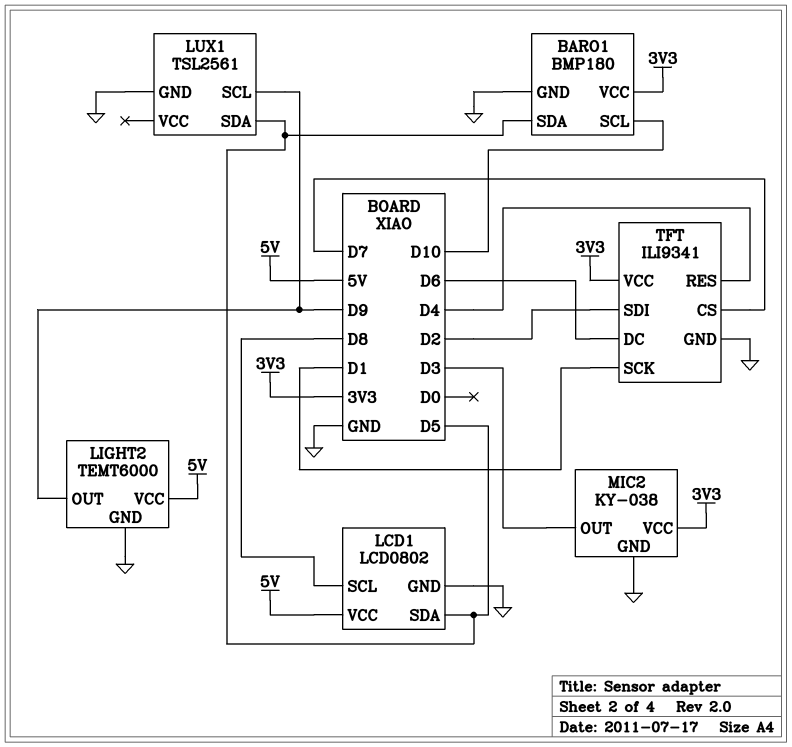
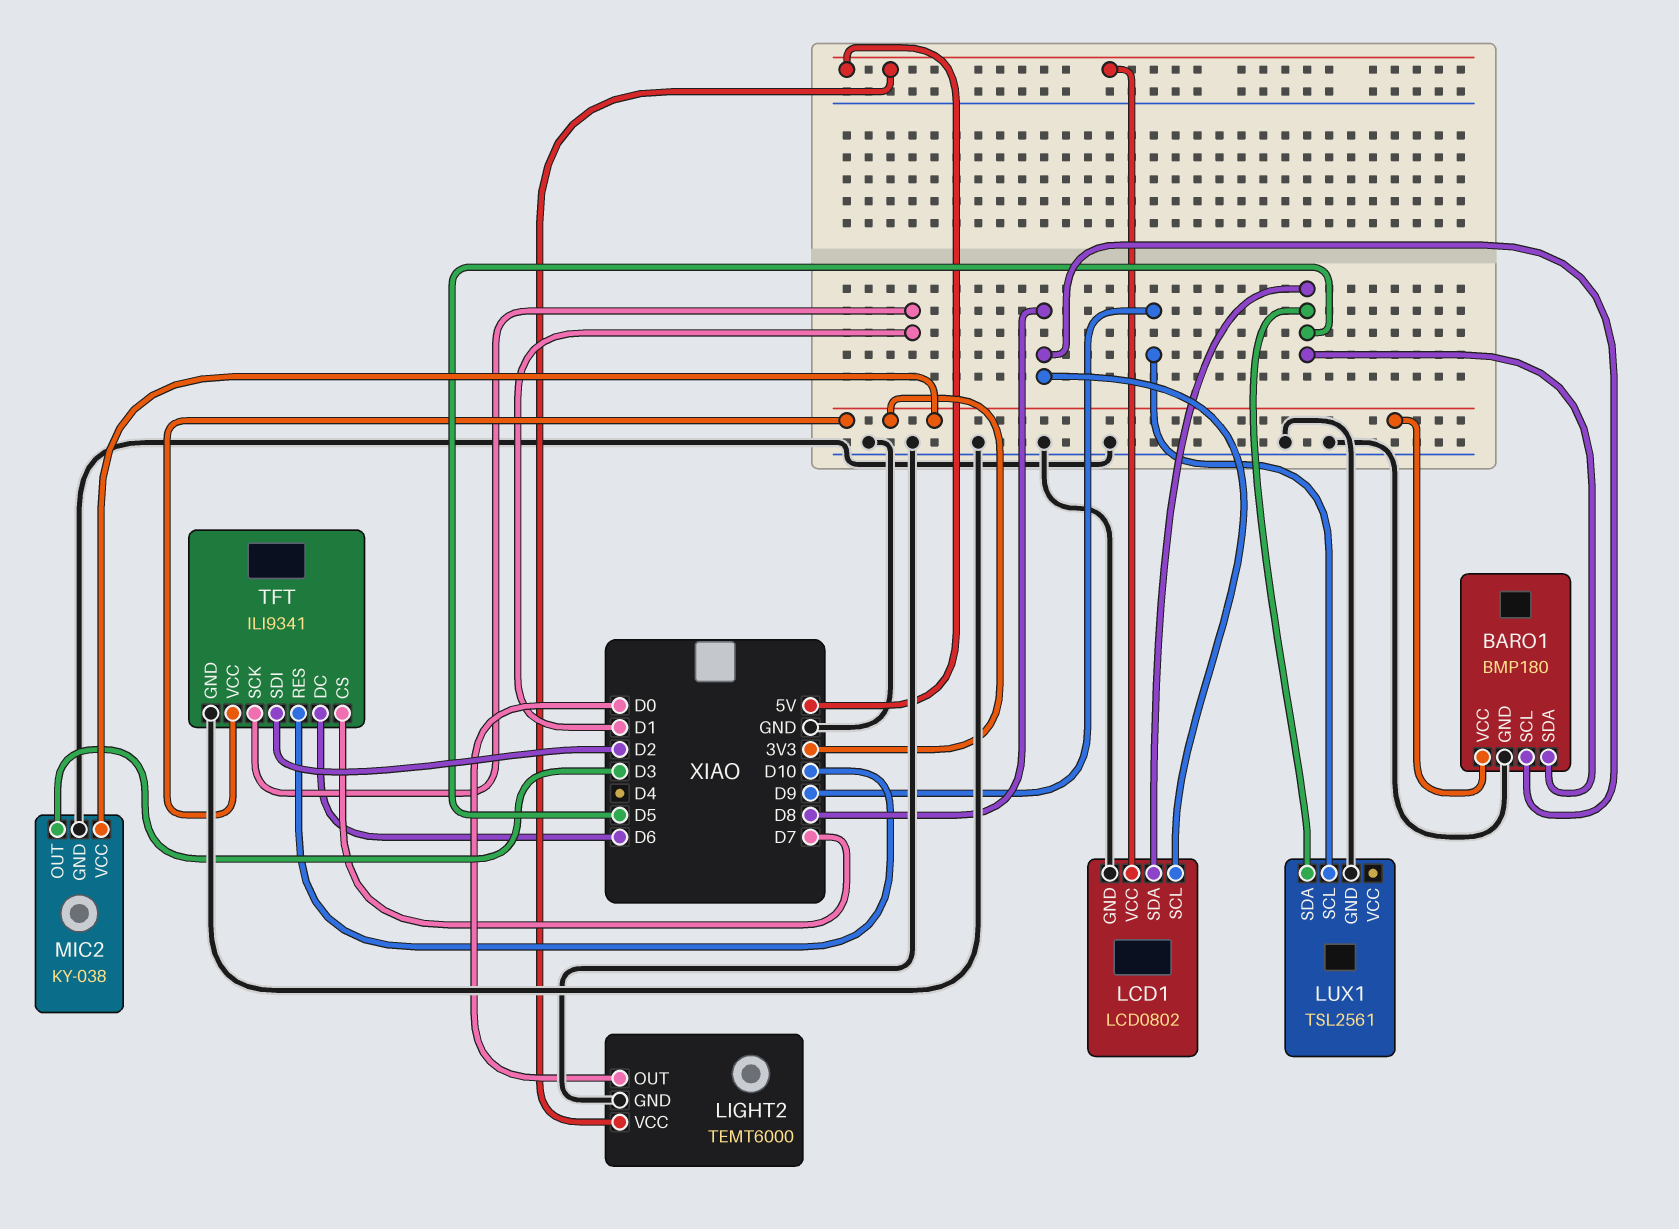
BARO1 pin SCL: D10 -> D8
LIGHT2 pin OUT: D9 -> D0
TFT pin RES: D4 -> D10

